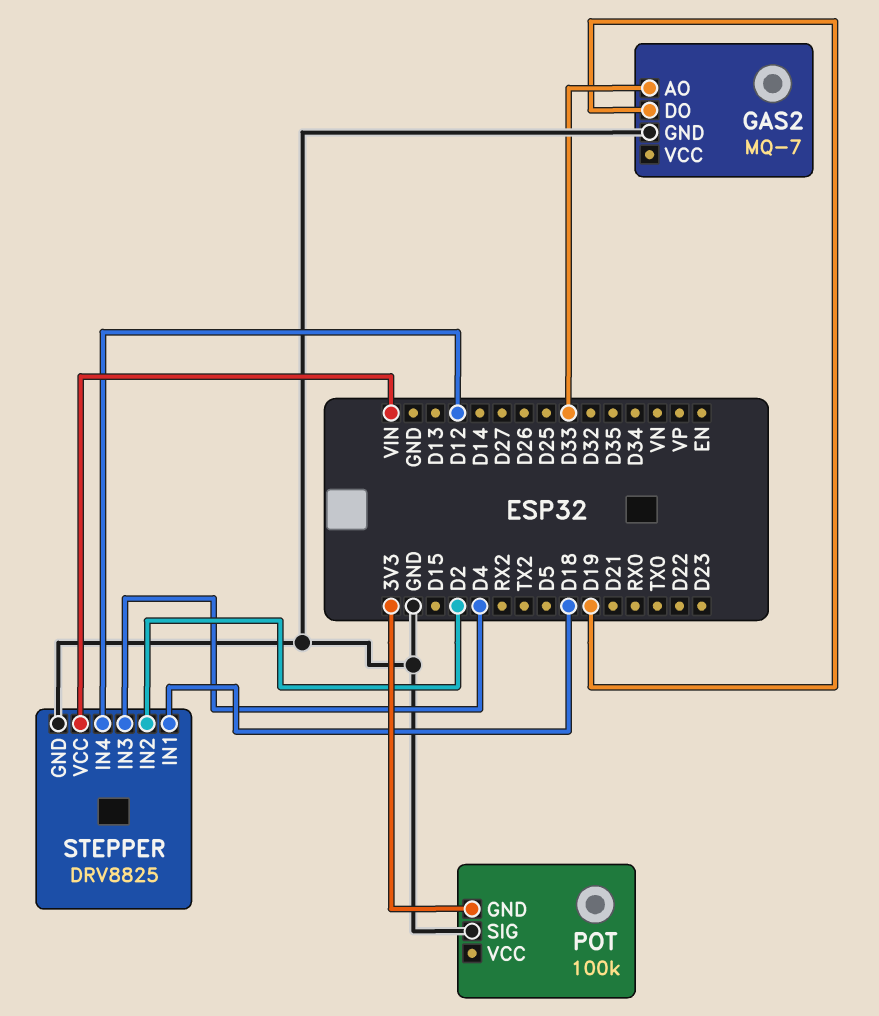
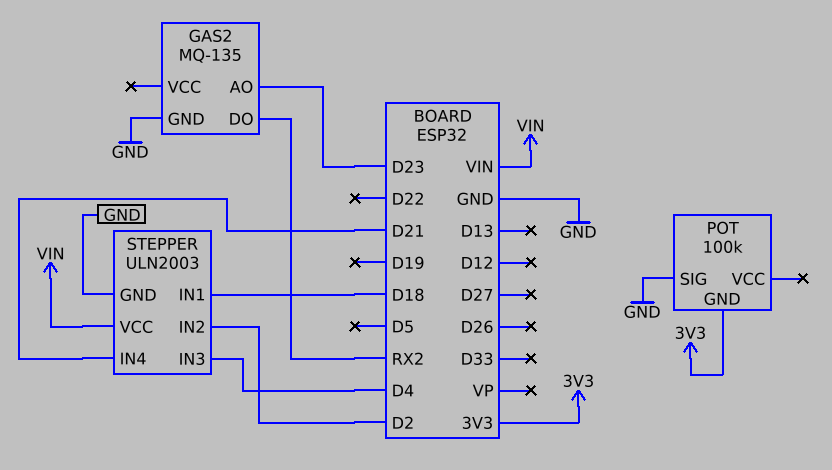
GAS2: MQ-7 -> MQ-135
GAS2 pin AO: D33 -> D23
GAS2 pin DO: D19 -> RX2
STEPPER: DRV8825 -> ULN2003
STEPPER pin IN4: D12 -> D21

